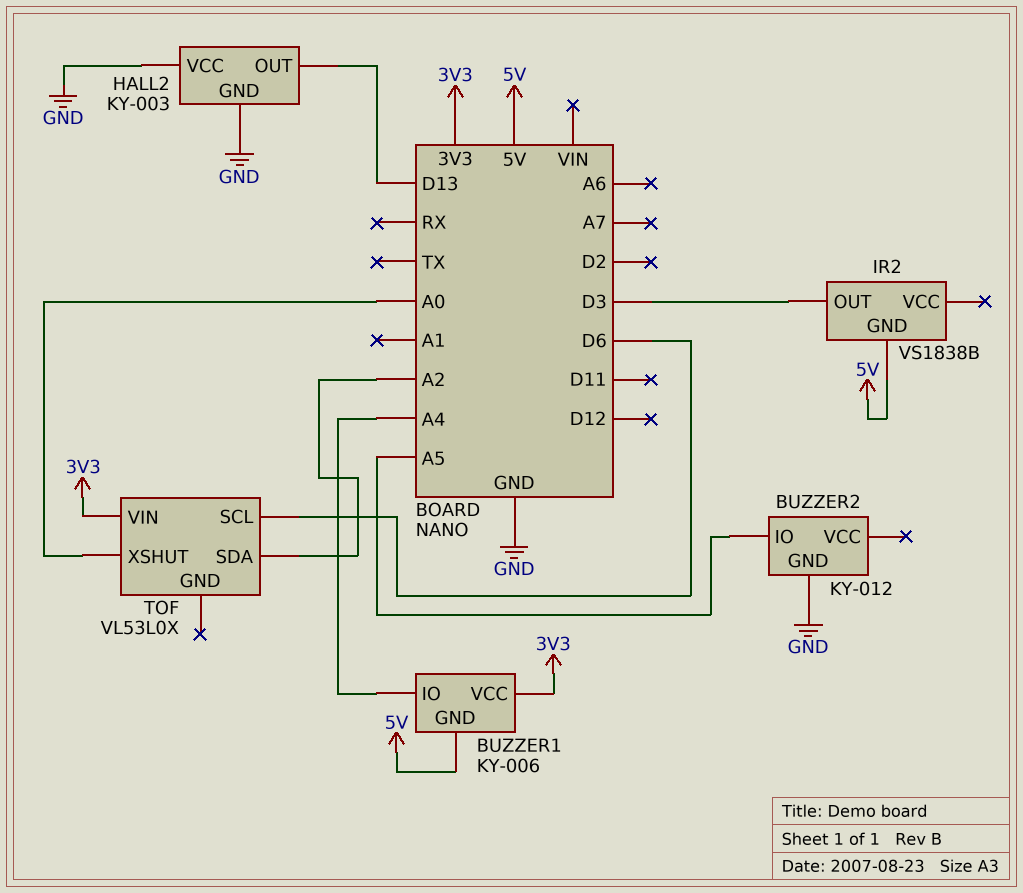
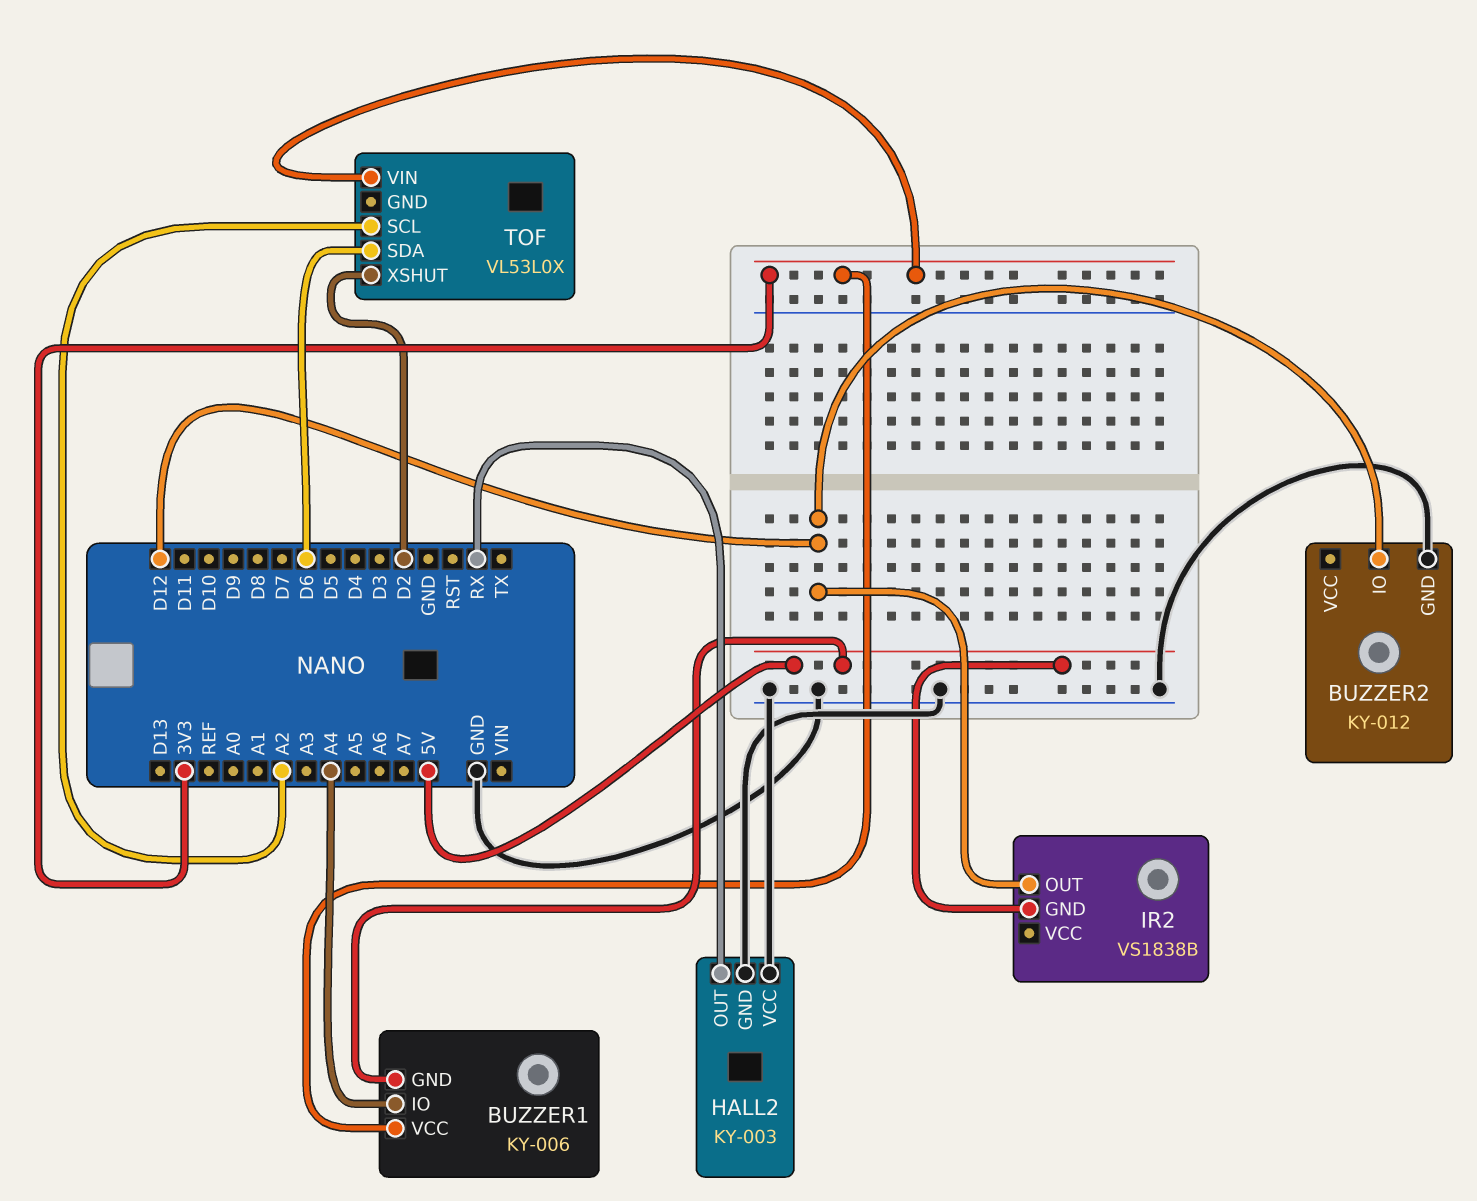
BUZZER2 pin IO: A5 -> D12
HALL2 pin OUT: D13 -> RX
IR2 pin OUT: D3 -> D12
TOF pin SCL: D6 -> A2
TOF pin SDA: A2 -> D6
TOF pin XSHUT: A0 -> D2

